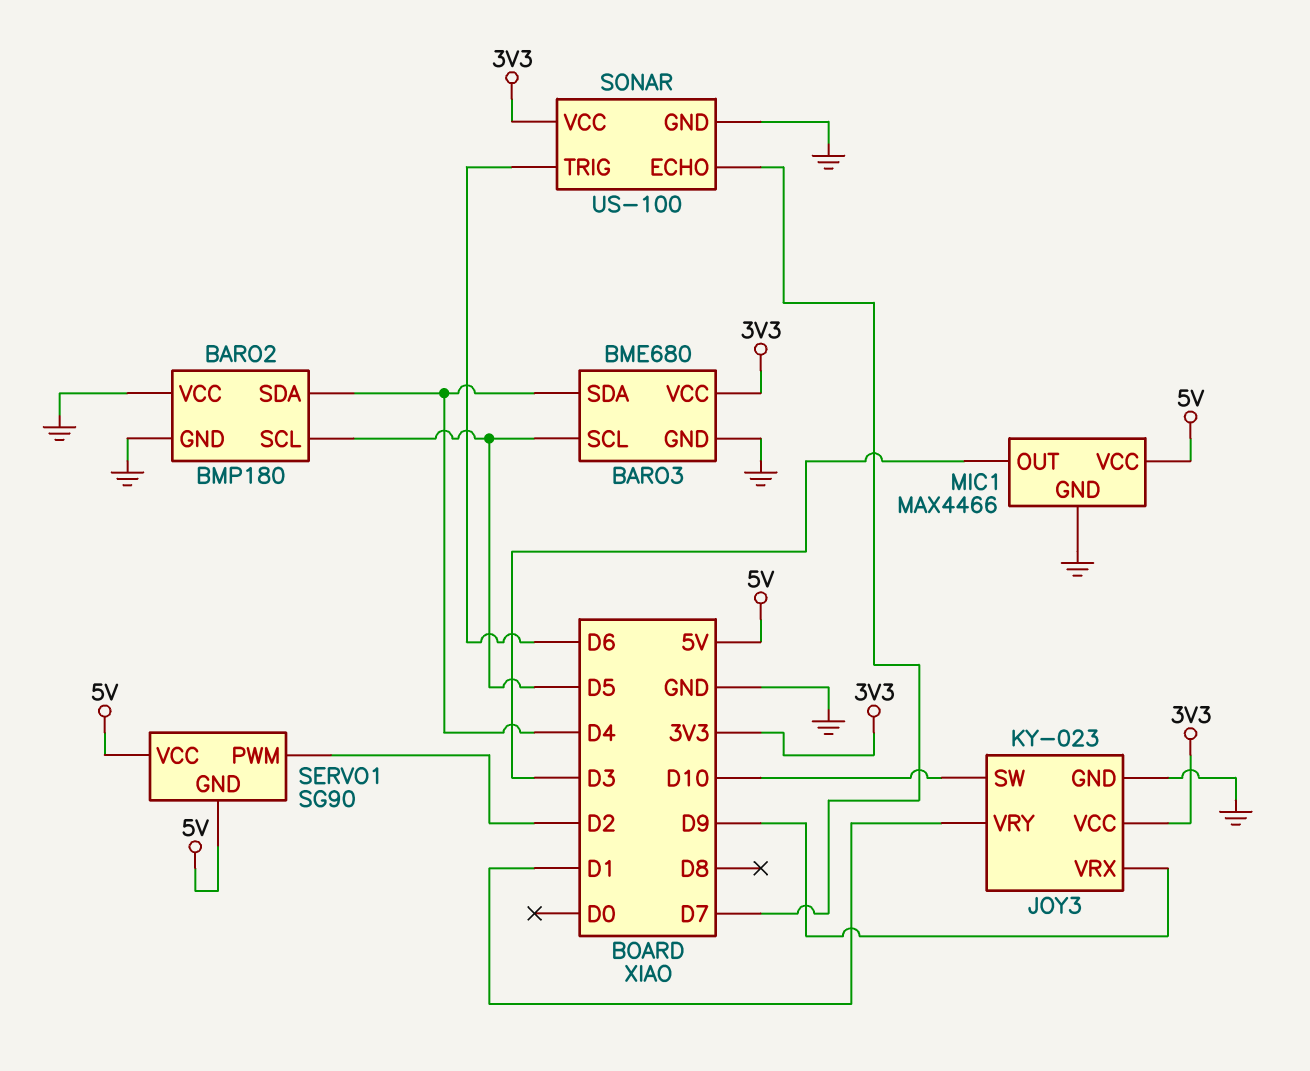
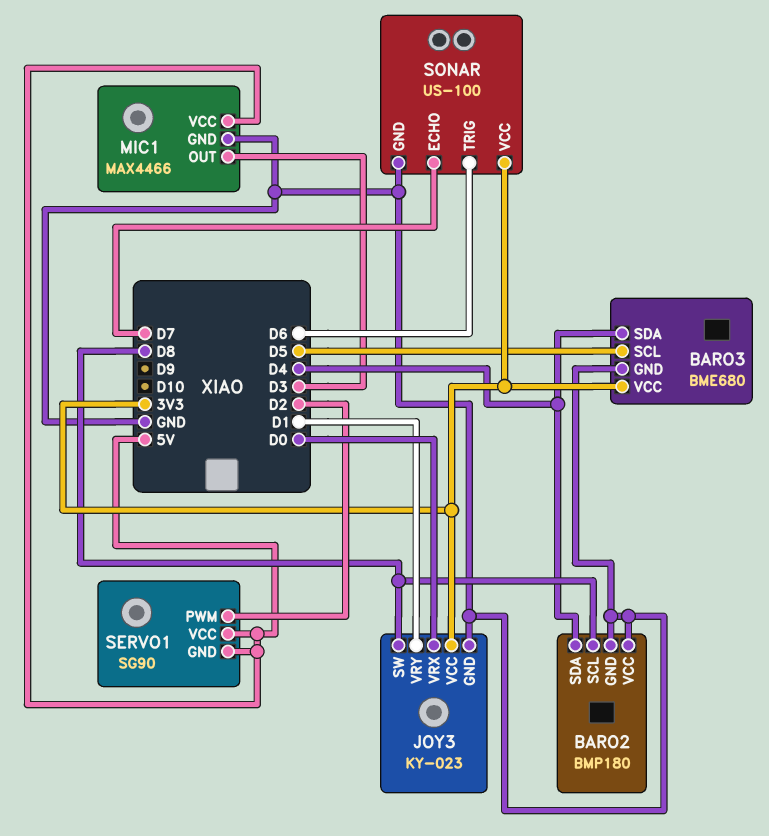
BARO2 pin SCL: D5 -> D8
JOY3 pin SW: D10 -> D8
JOY3 pin VRX: D9 -> D0

